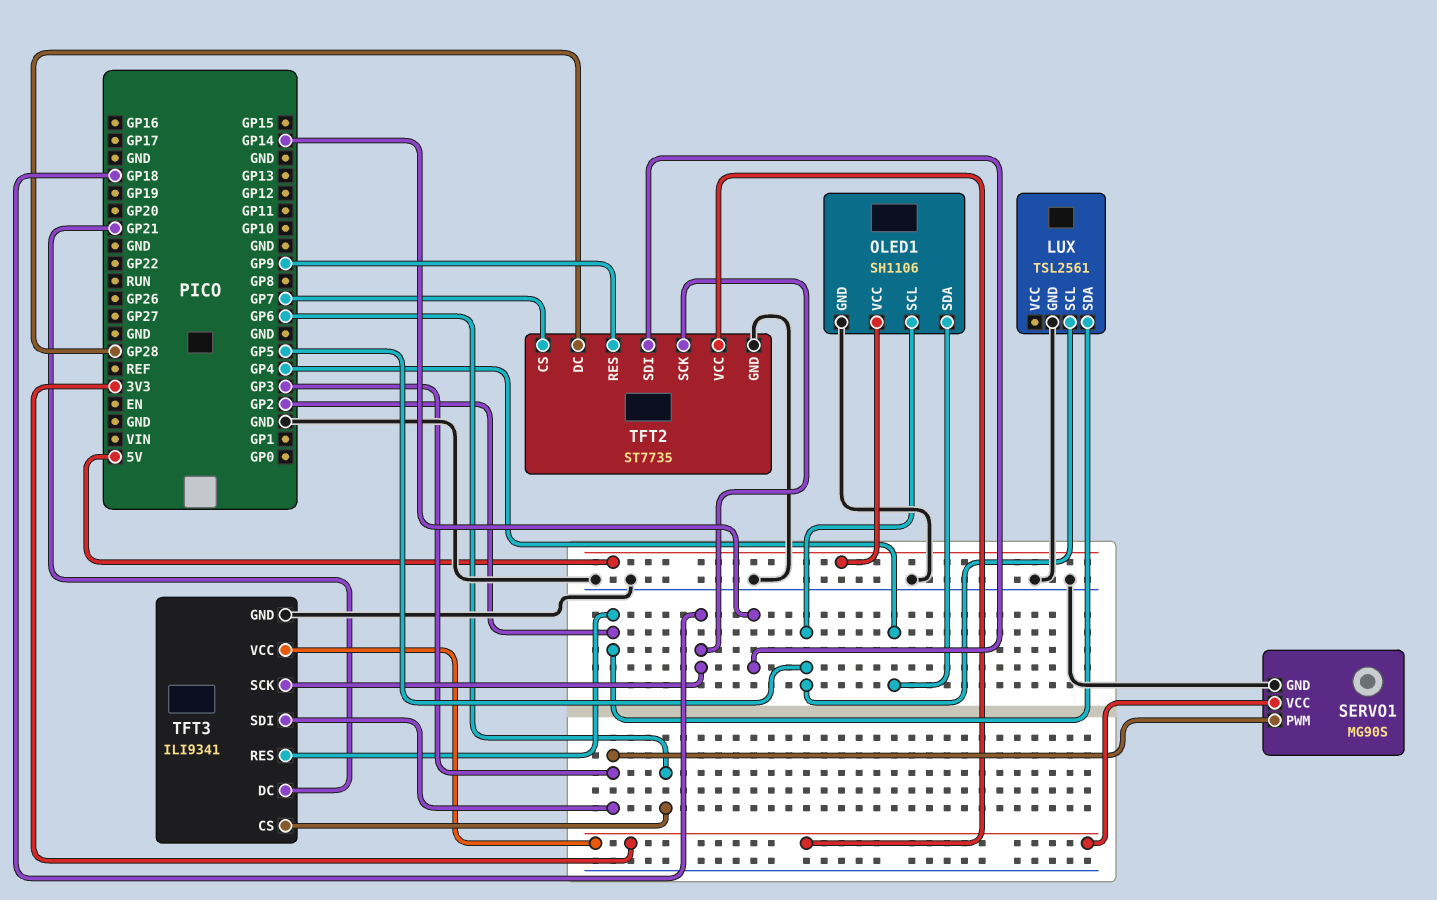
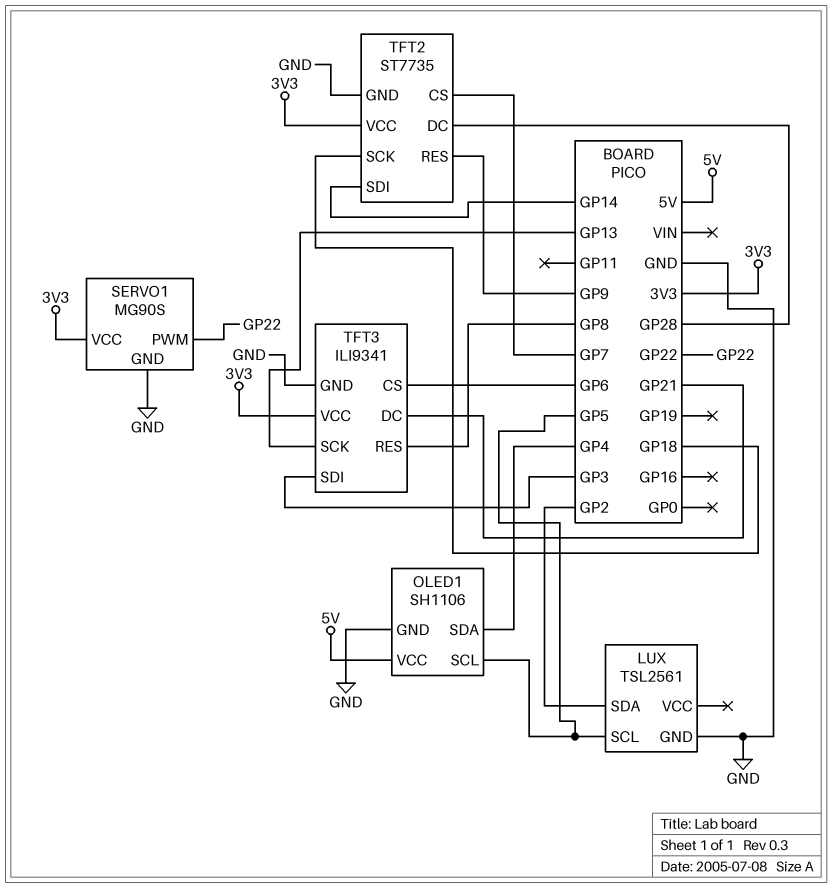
SERVO1 pin PWM: GP3 -> GP22
TFT3 pin RES: GP2 -> GP8
TFT3 pin SCK: GP18 -> GP13

